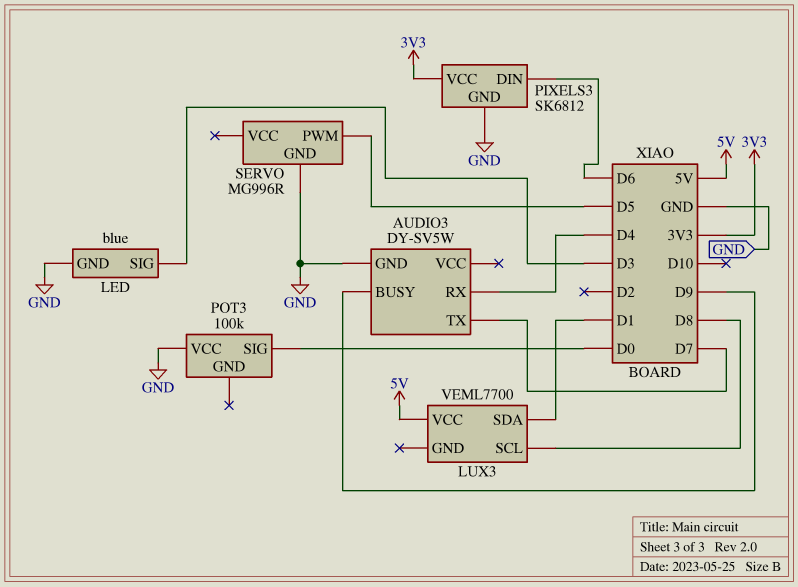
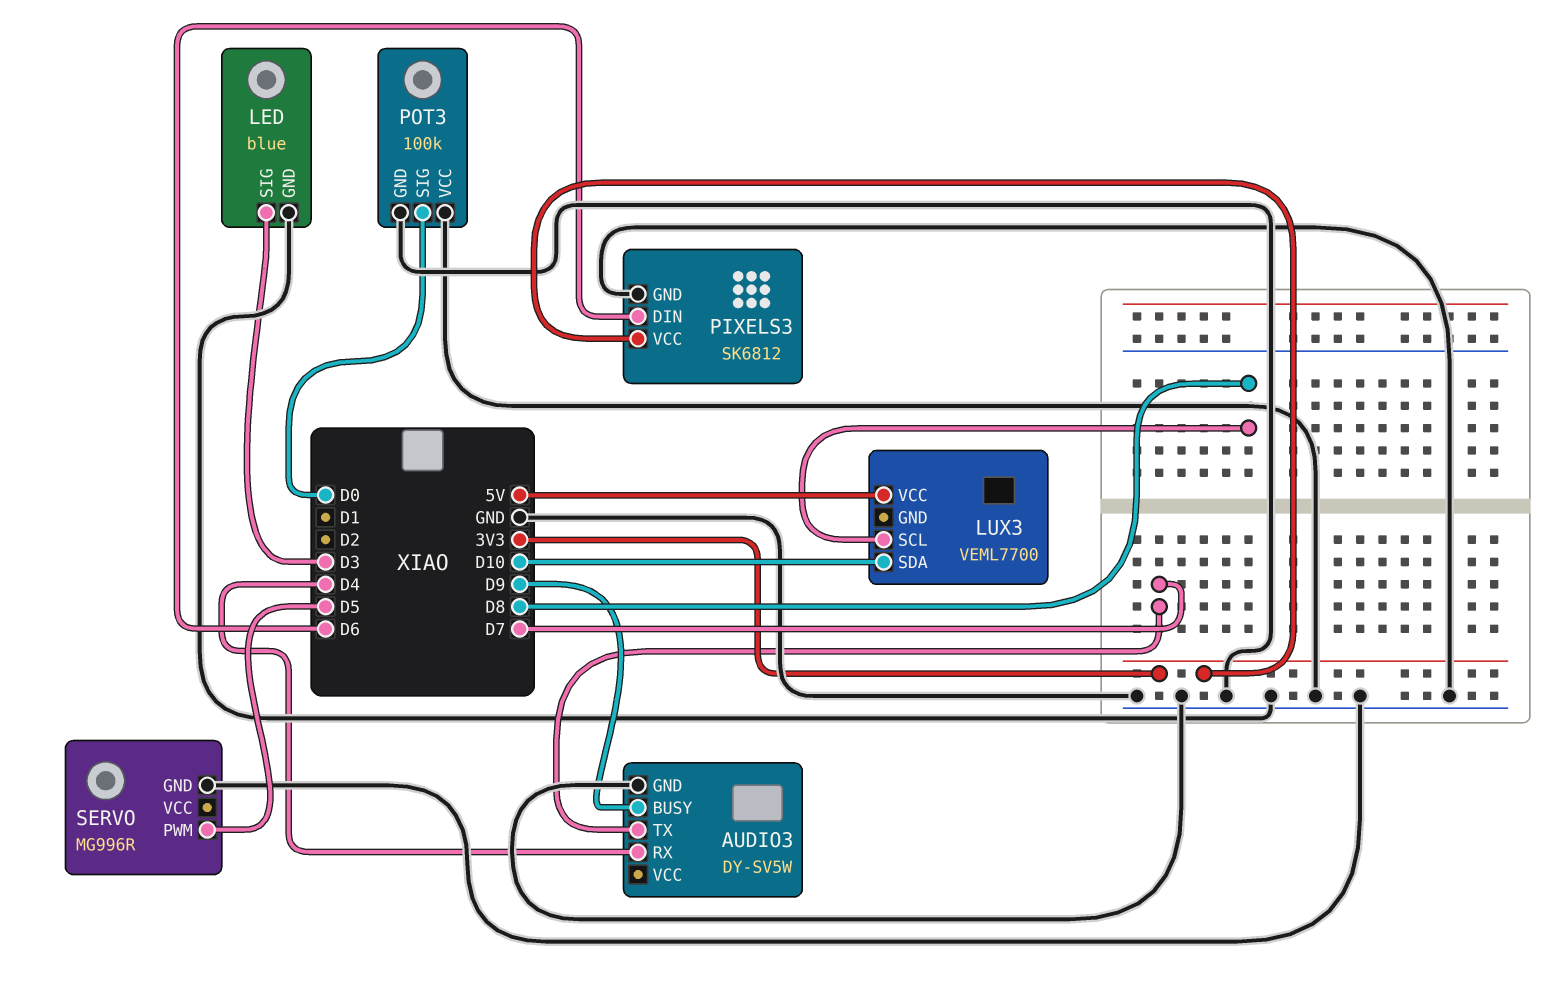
LUX3 pin SDA: D1 -> D10
POT3 pin GND: none -> GND

